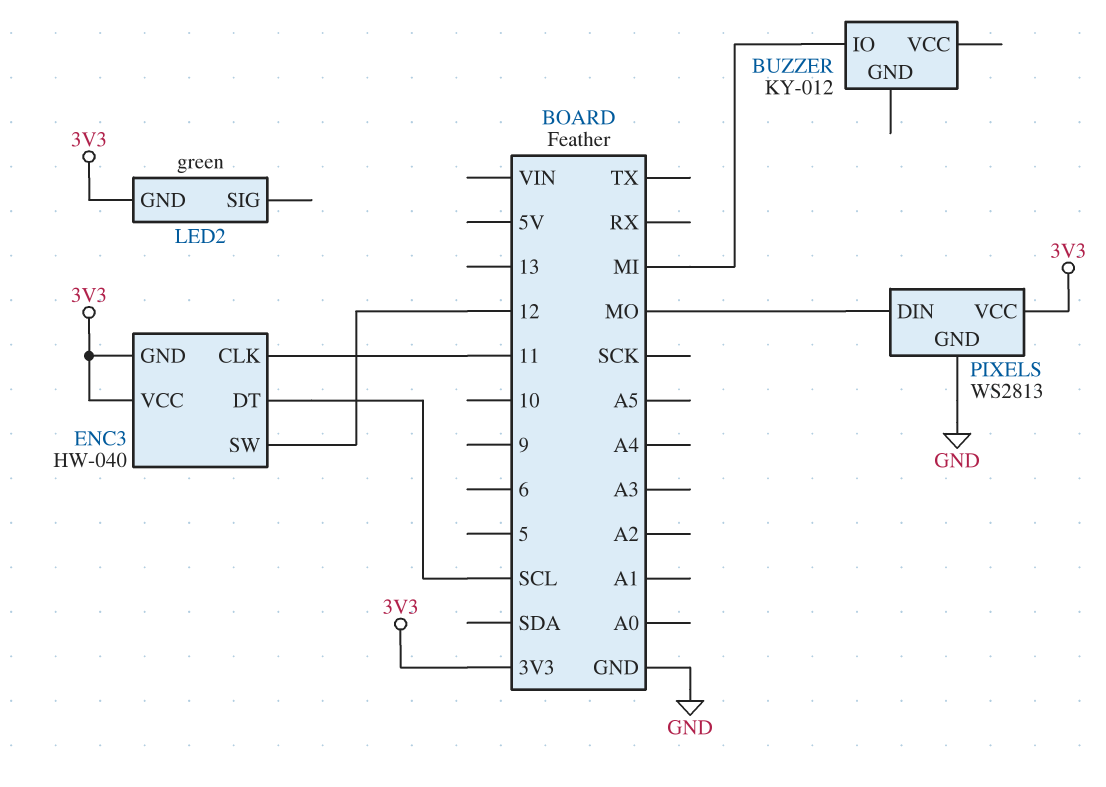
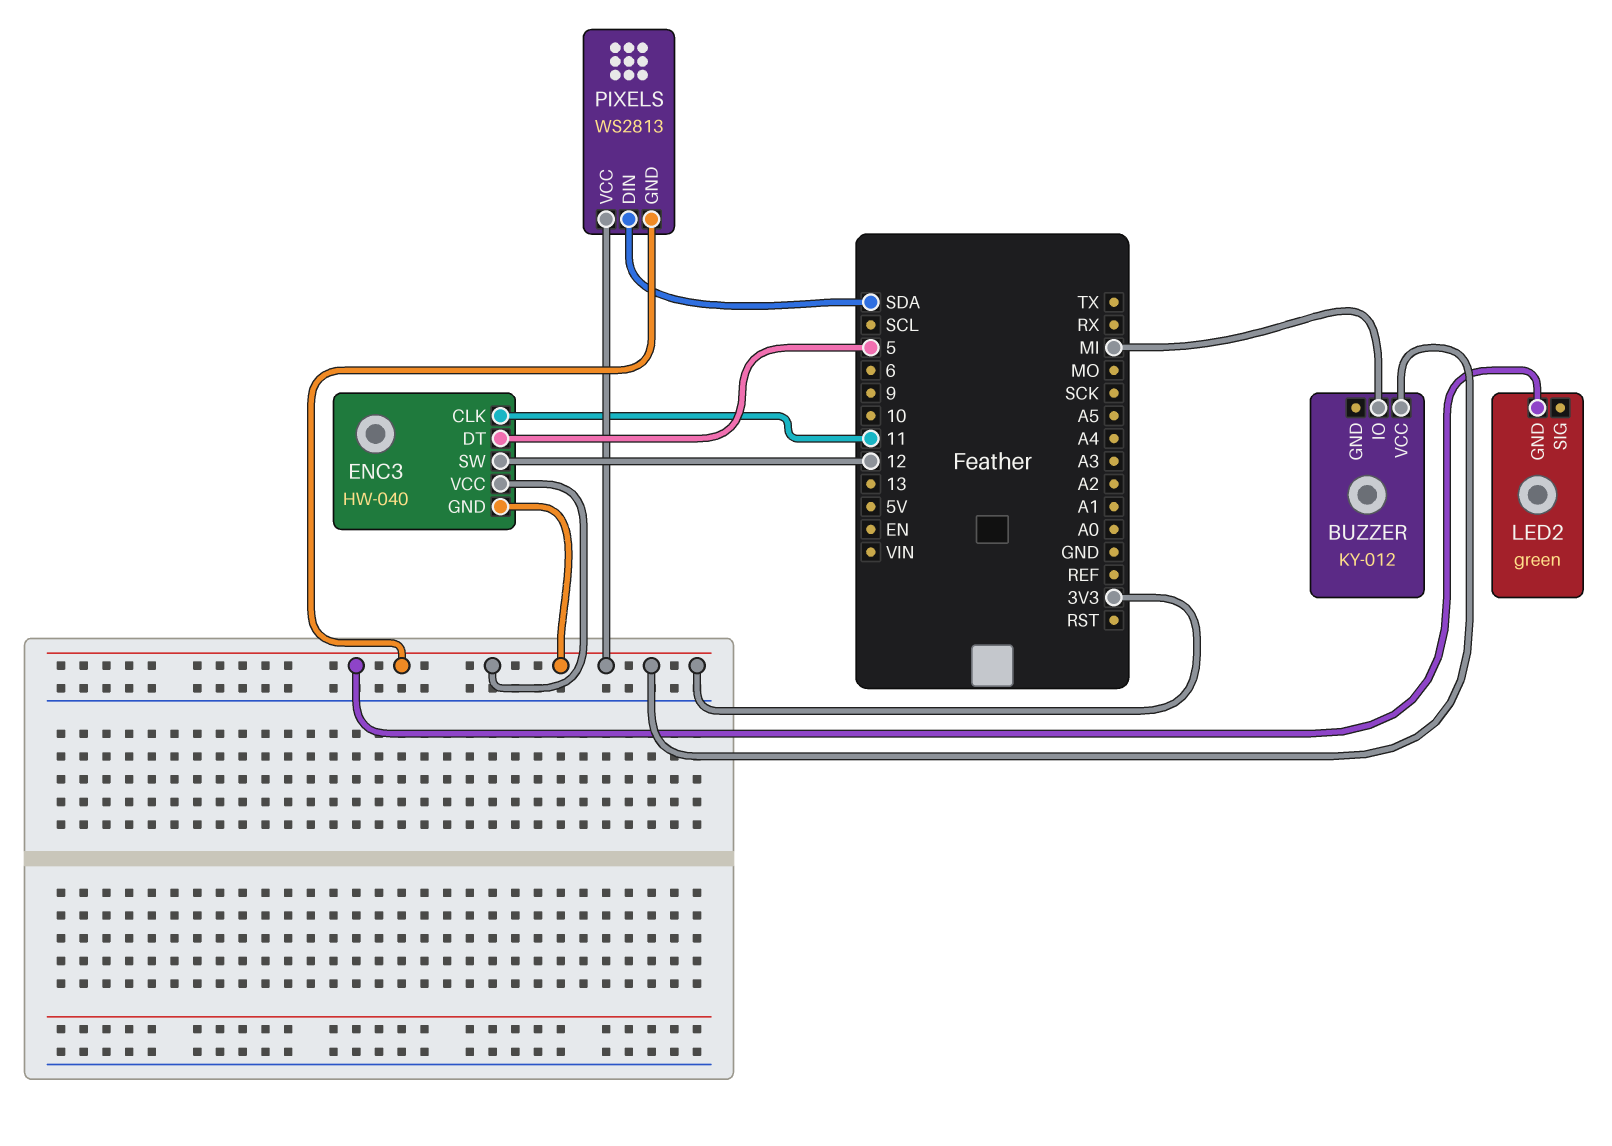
BUZZER pin VCC: none -> 3V3
ENC3 pin DT: SCL -> 5
PIXELS pin DIN: MO -> SDA
PIXELS pin GND: GND -> 3V3

